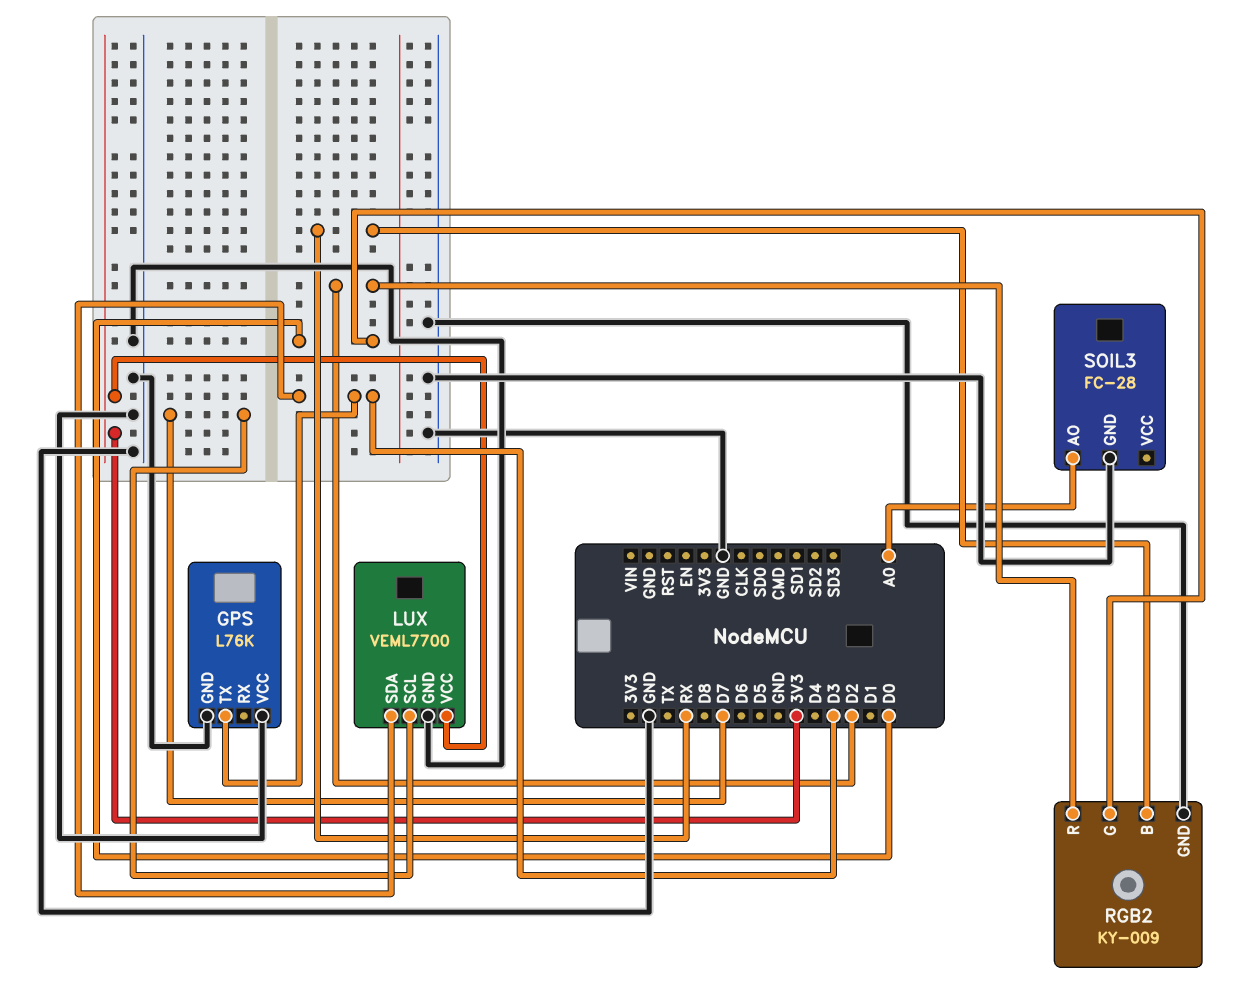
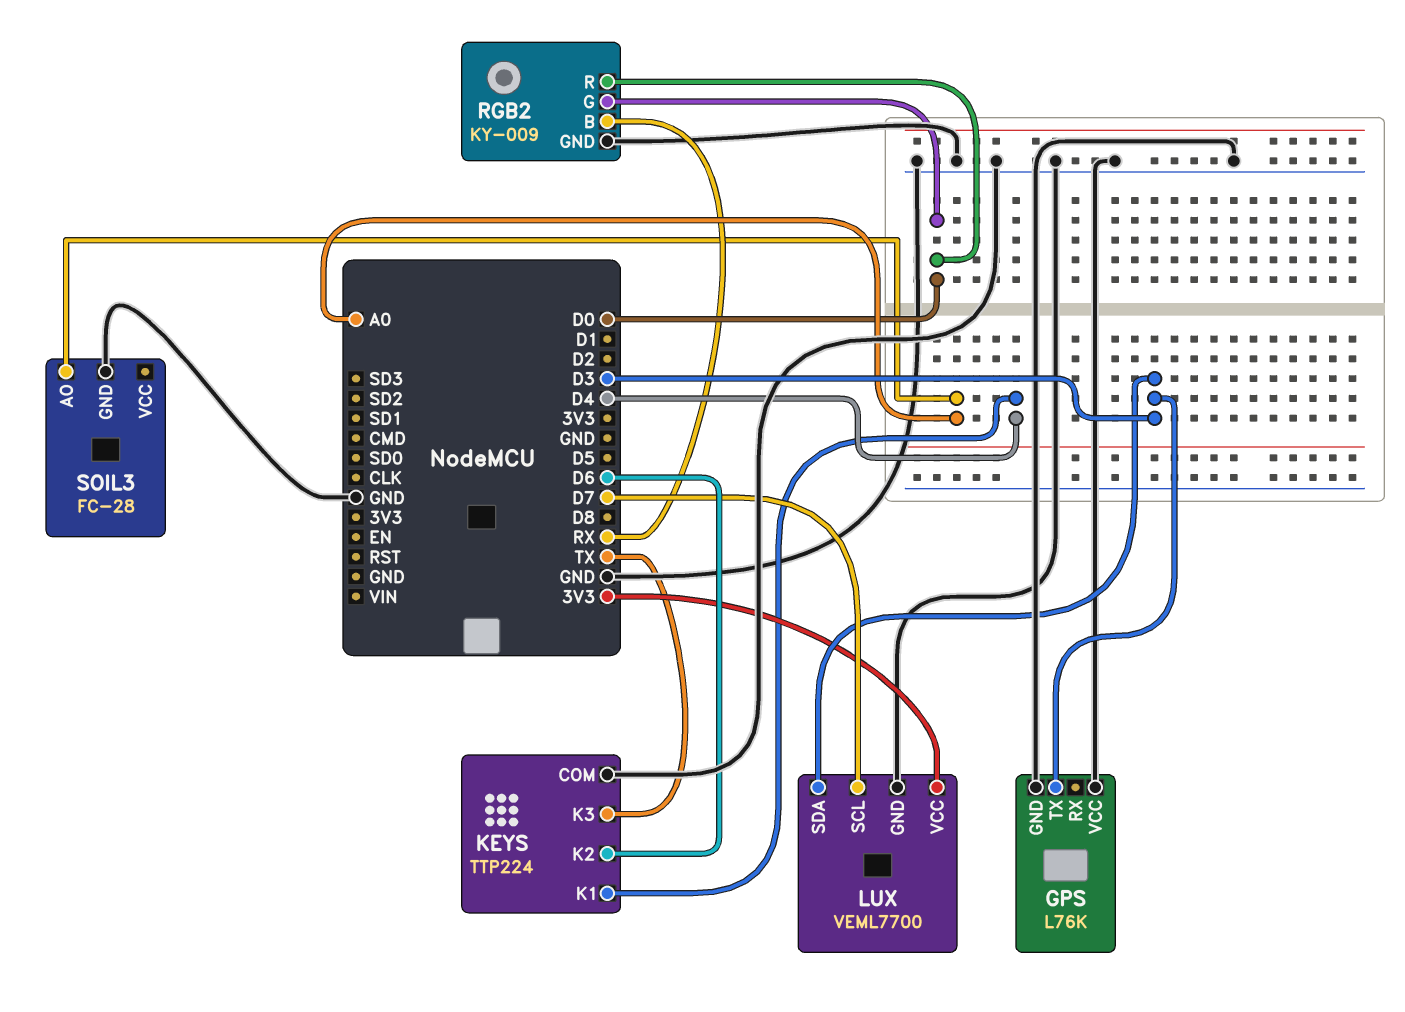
KEYS: none -> TTP224
KEYS pin COM: none -> GND
KEYS pin K1: none -> D4
KEYS pin K2: none -> D6
KEYS pin K3: none -> TX
RGB2 pin R: D2 -> D0

